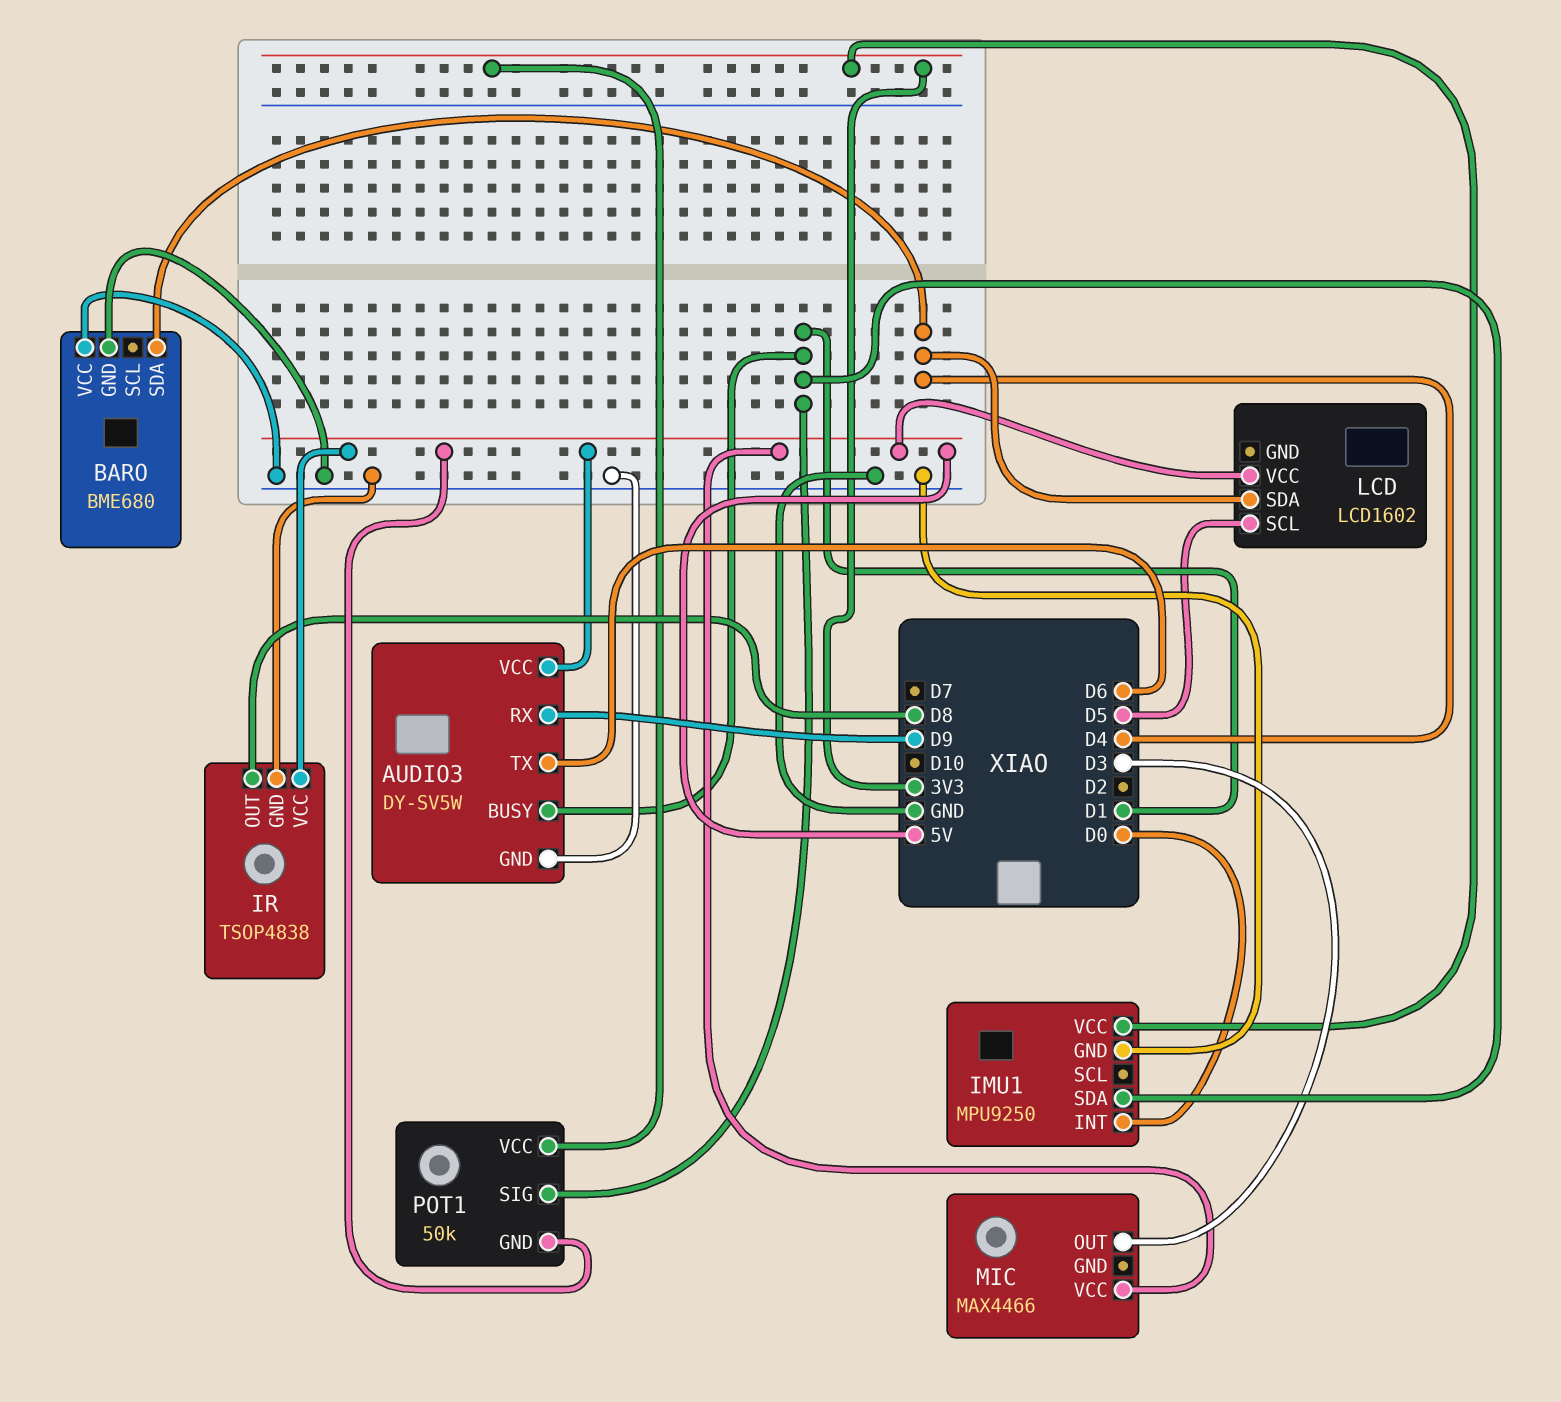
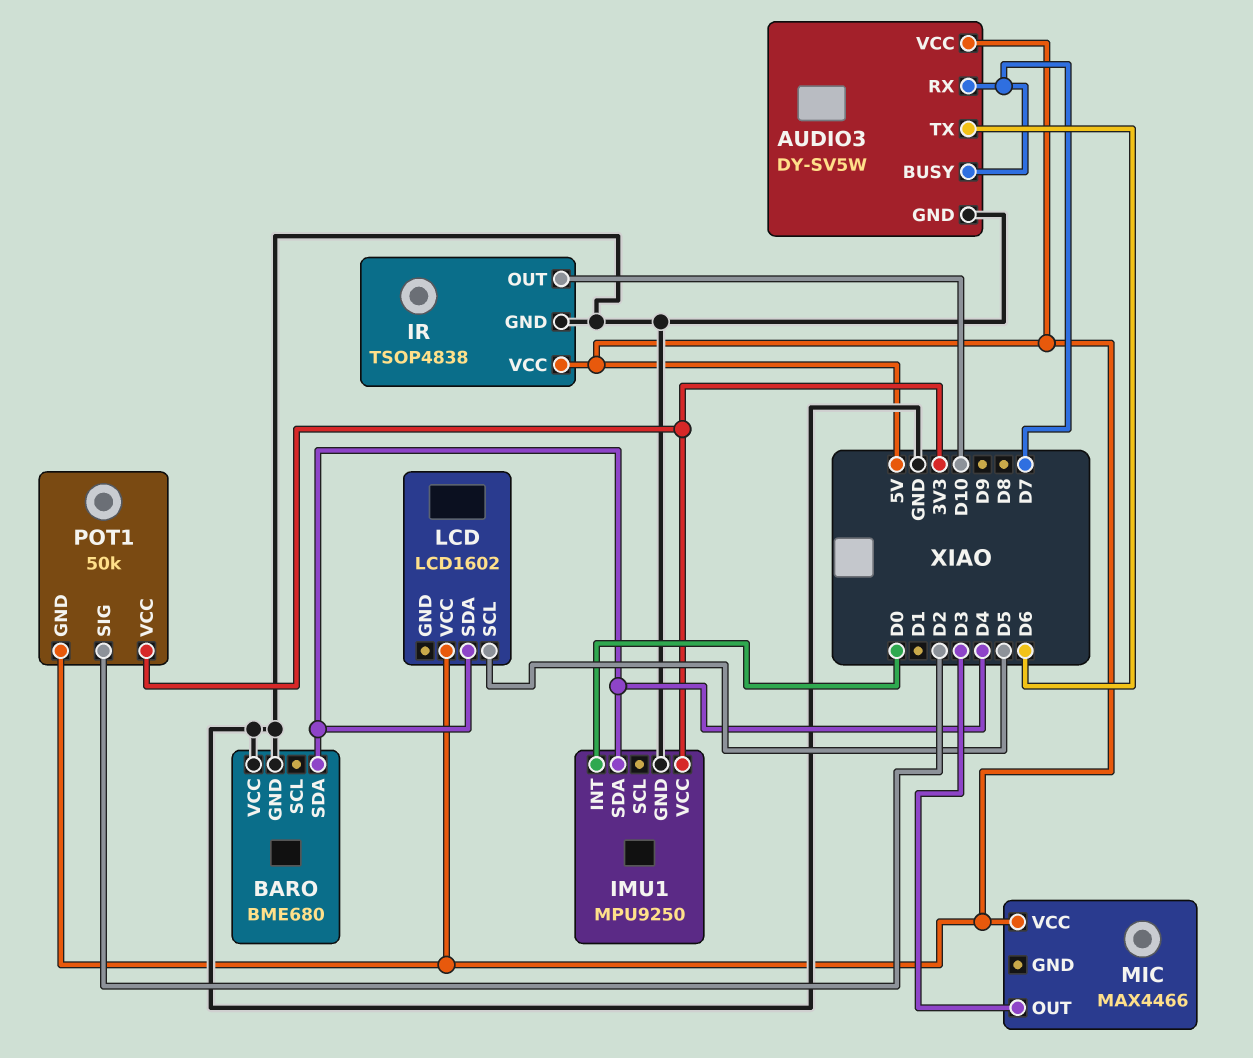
AUDIO3 pin BUSY: D1 -> D7
AUDIO3 pin RX: D9 -> D7
IMU1 pin SDA: D1 -> D4
IR pin OUT: D8 -> D10
POT1 pin SIG: D1 -> D2

